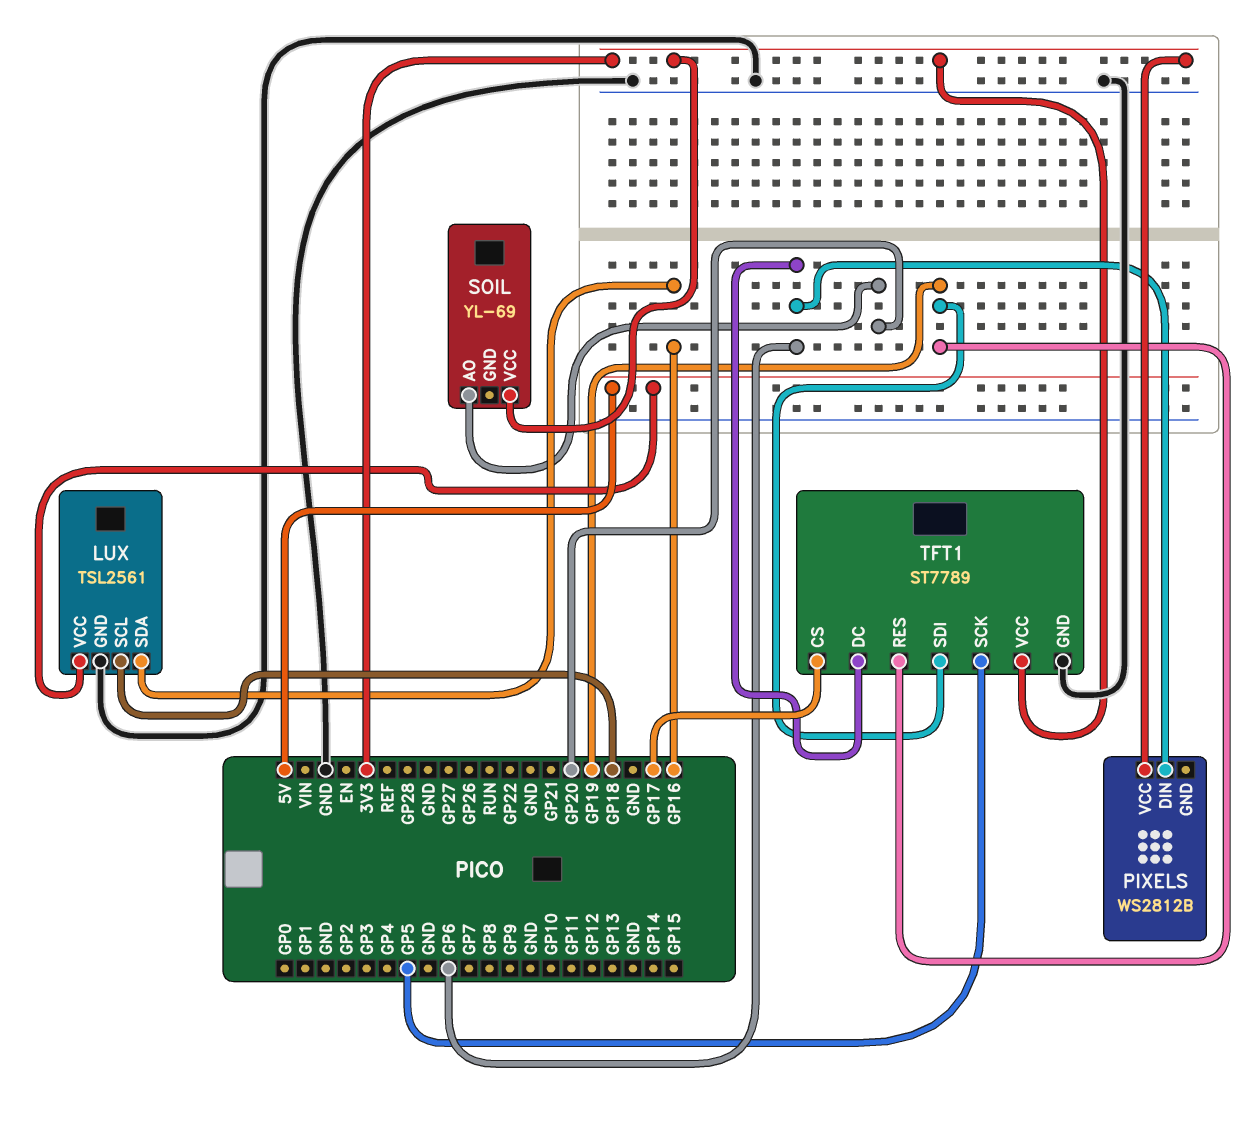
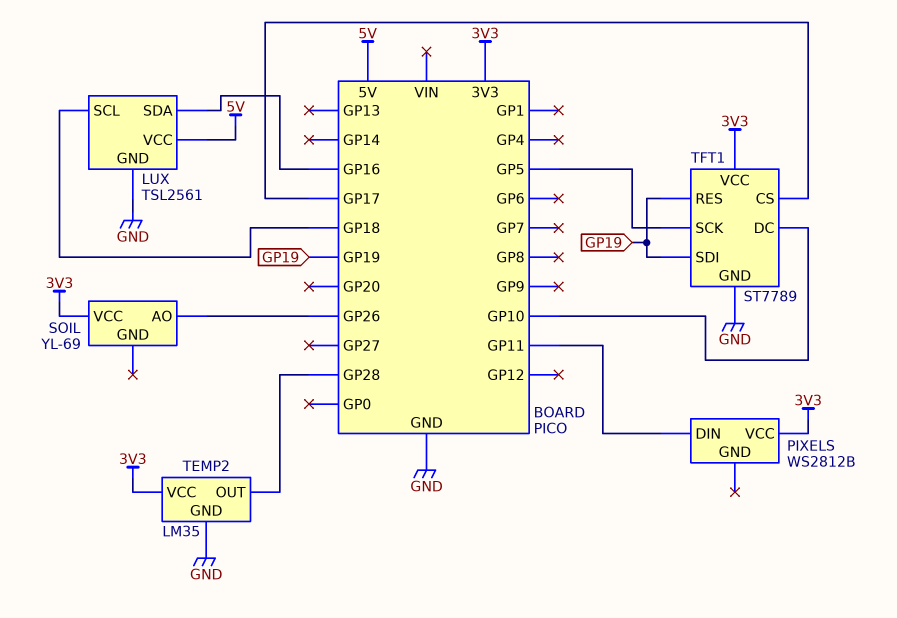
PIXELS pin DIN: GP6 -> GP11
SOIL pin AO: GP20 -> GP26
TEMP2: none -> LM35
TEMP2 pin GND: none -> GND
TEMP2 pin OUT: none -> GP28
TEMP2 pin VCC: none -> 3V3
TFT1 pin DC: GP6 -> GP10

